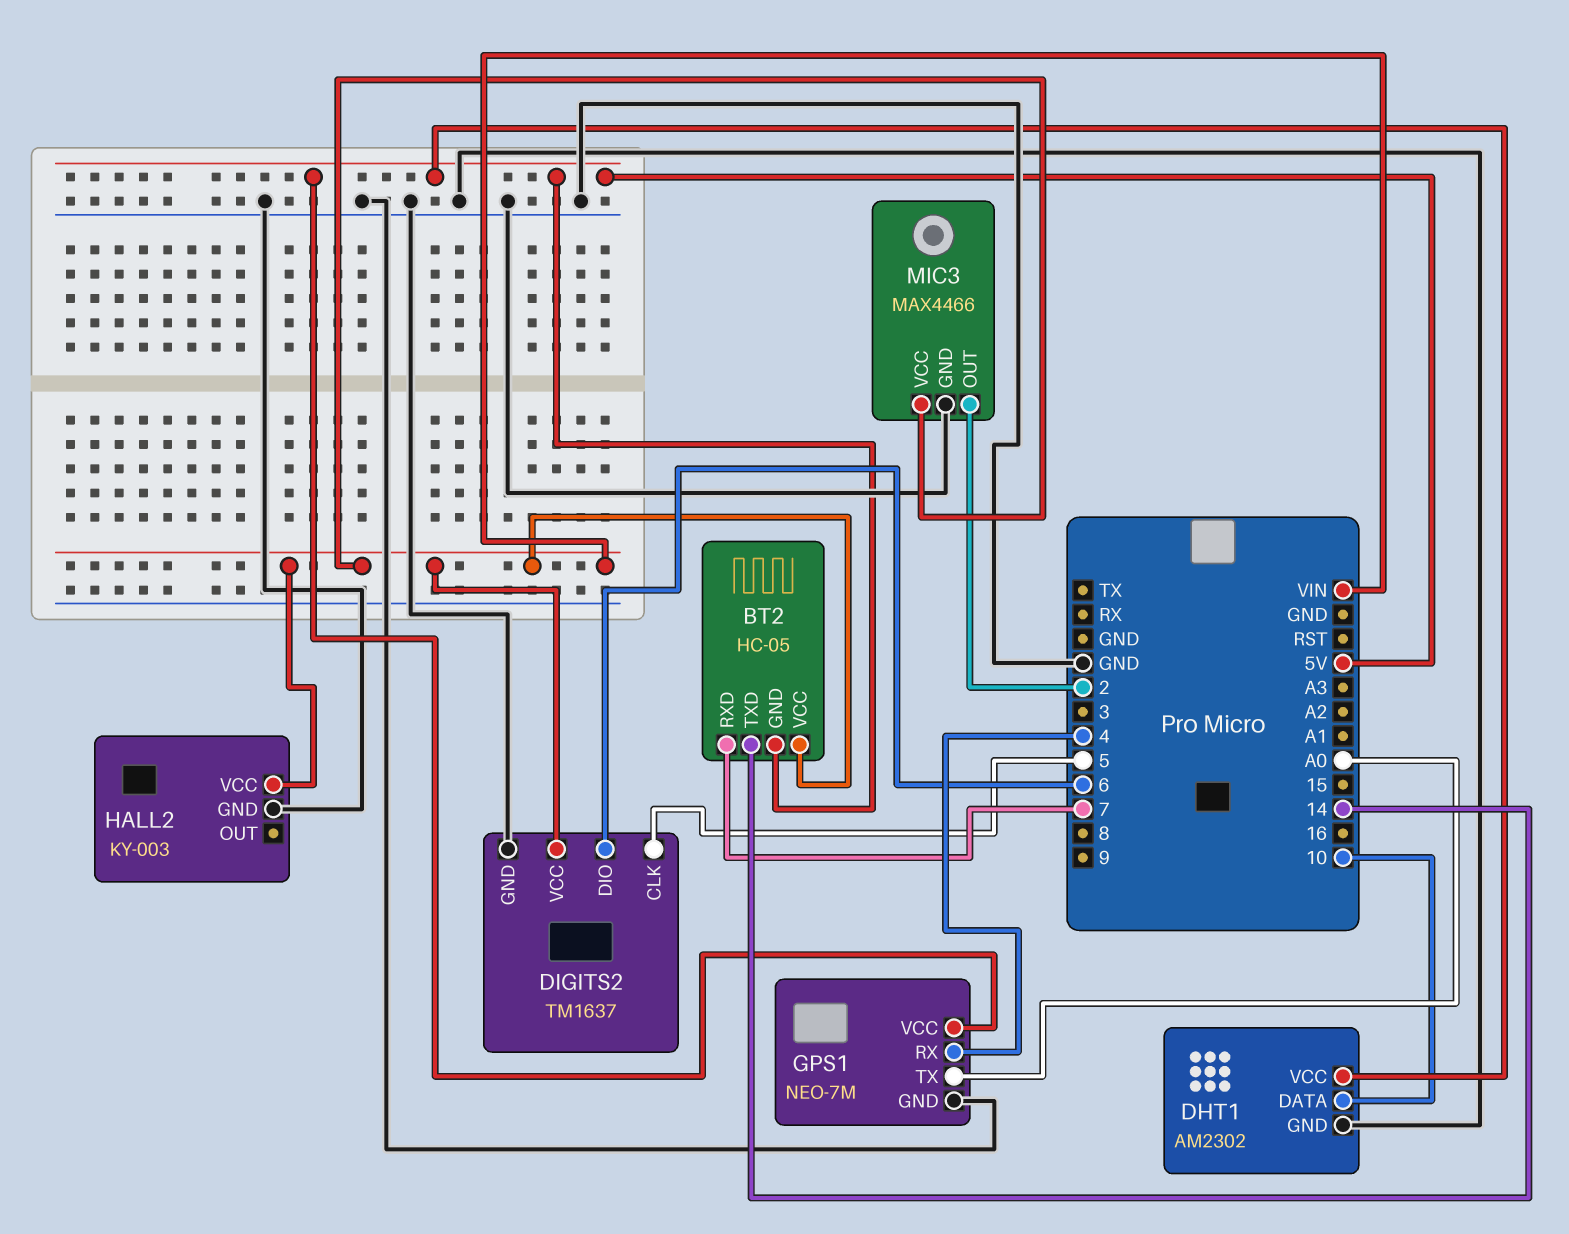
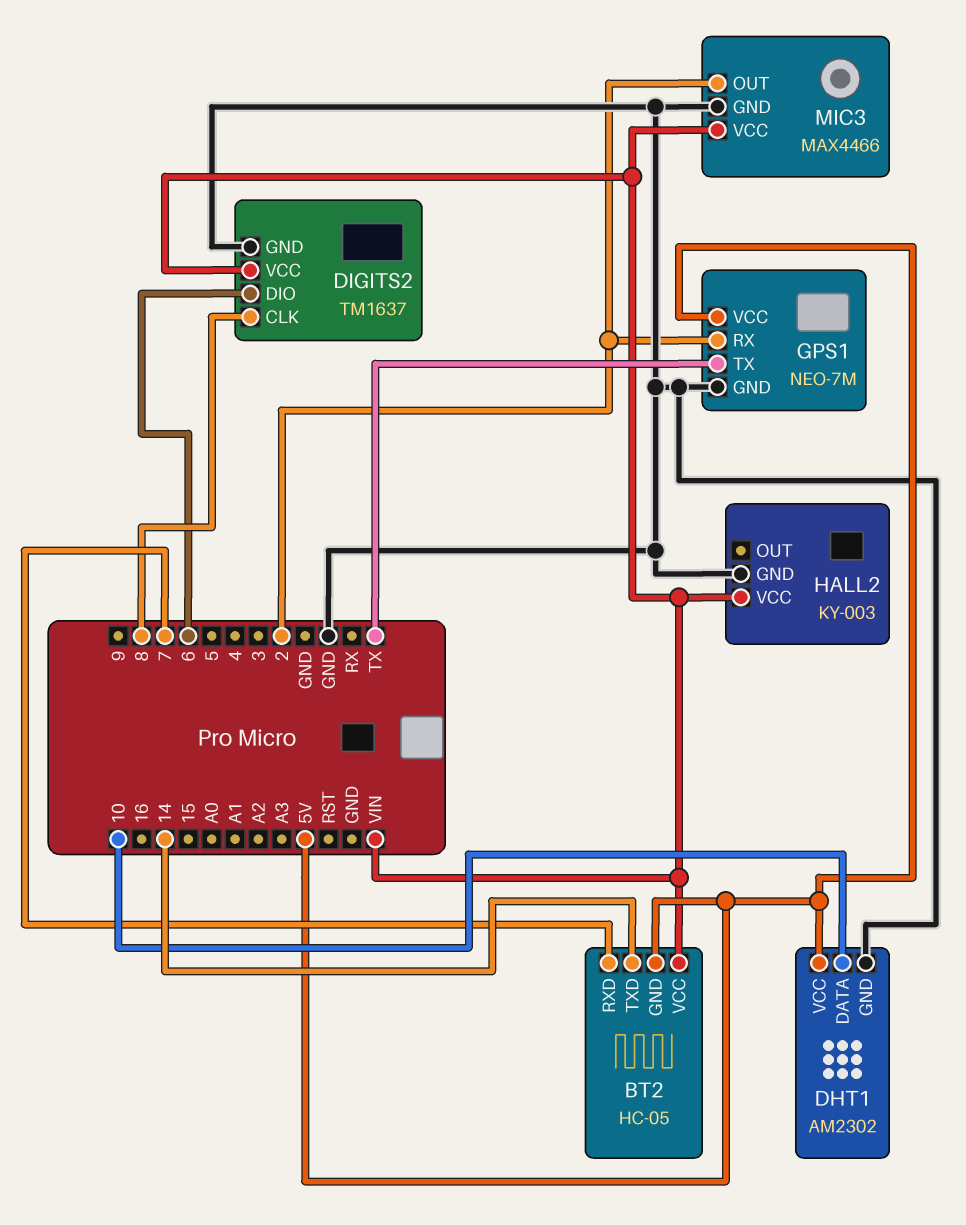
DIGITS2 pin CLK: 5 -> 8
GPS1 pin RX: 4 -> 2
GPS1 pin TX: A0 -> TX

